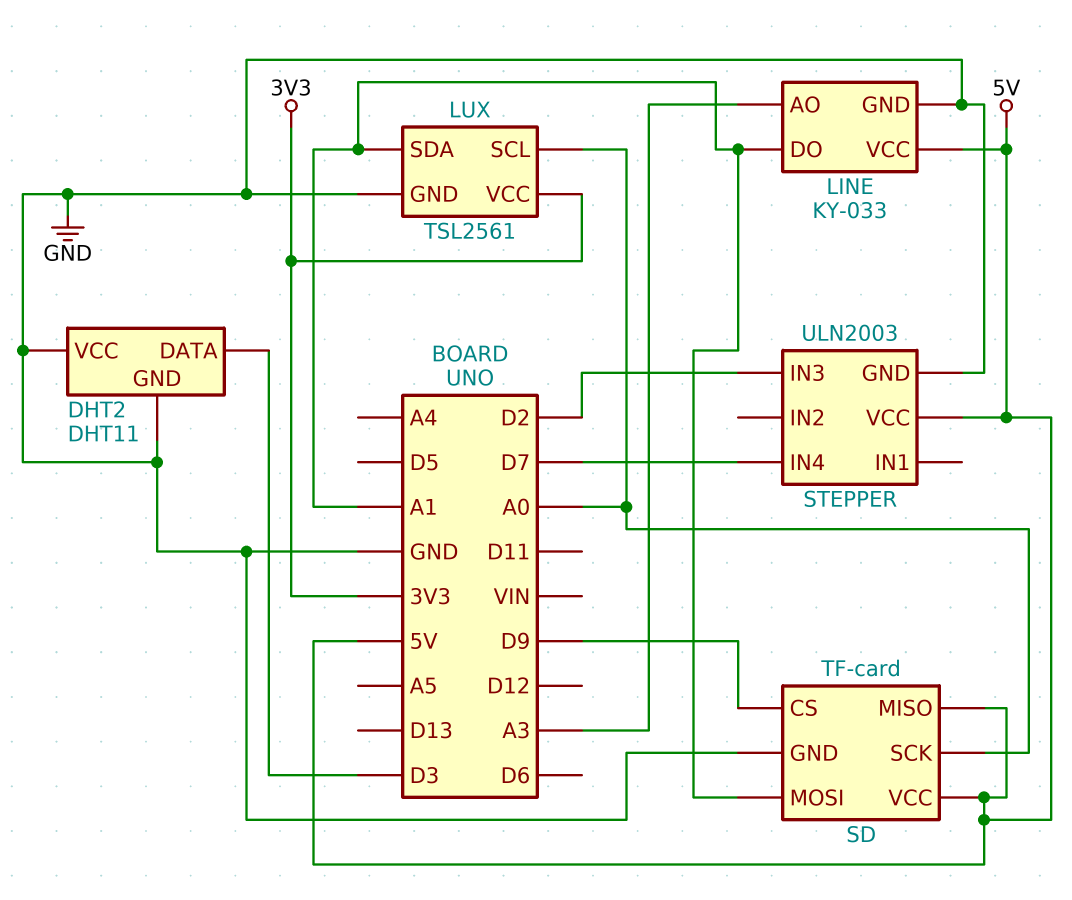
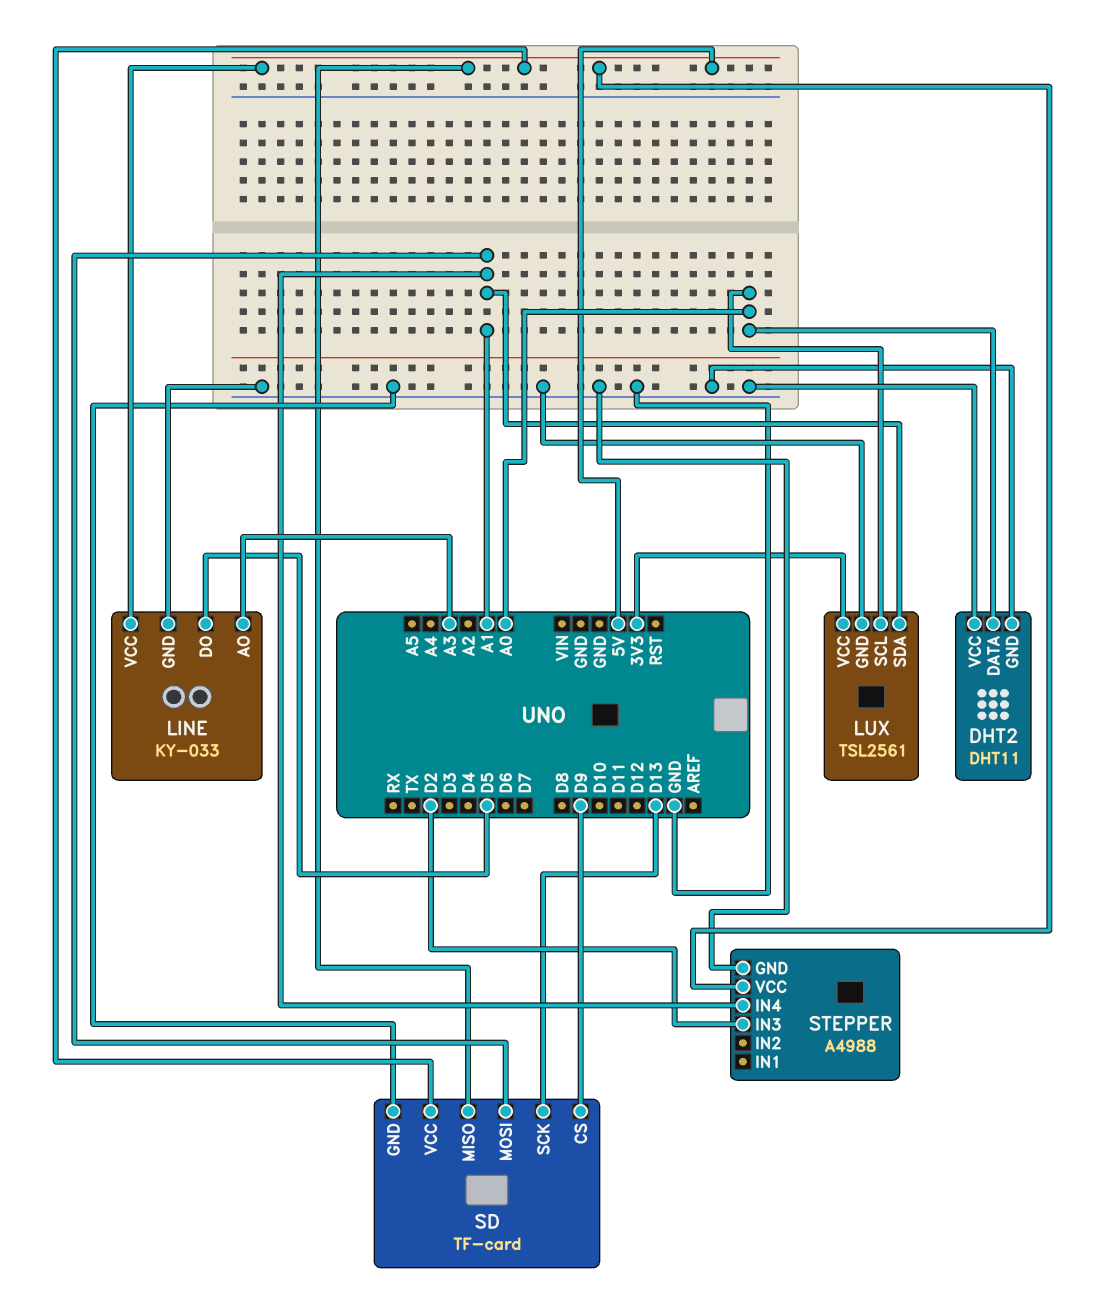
DHT2 pin DATA: D3 -> A0
LINE pin DO: A1 -> D5
SD pin SCK: A0 -> D13
STEPPER: ULN2003 -> A4988
STEPPER pin IN4: D7 -> A1

